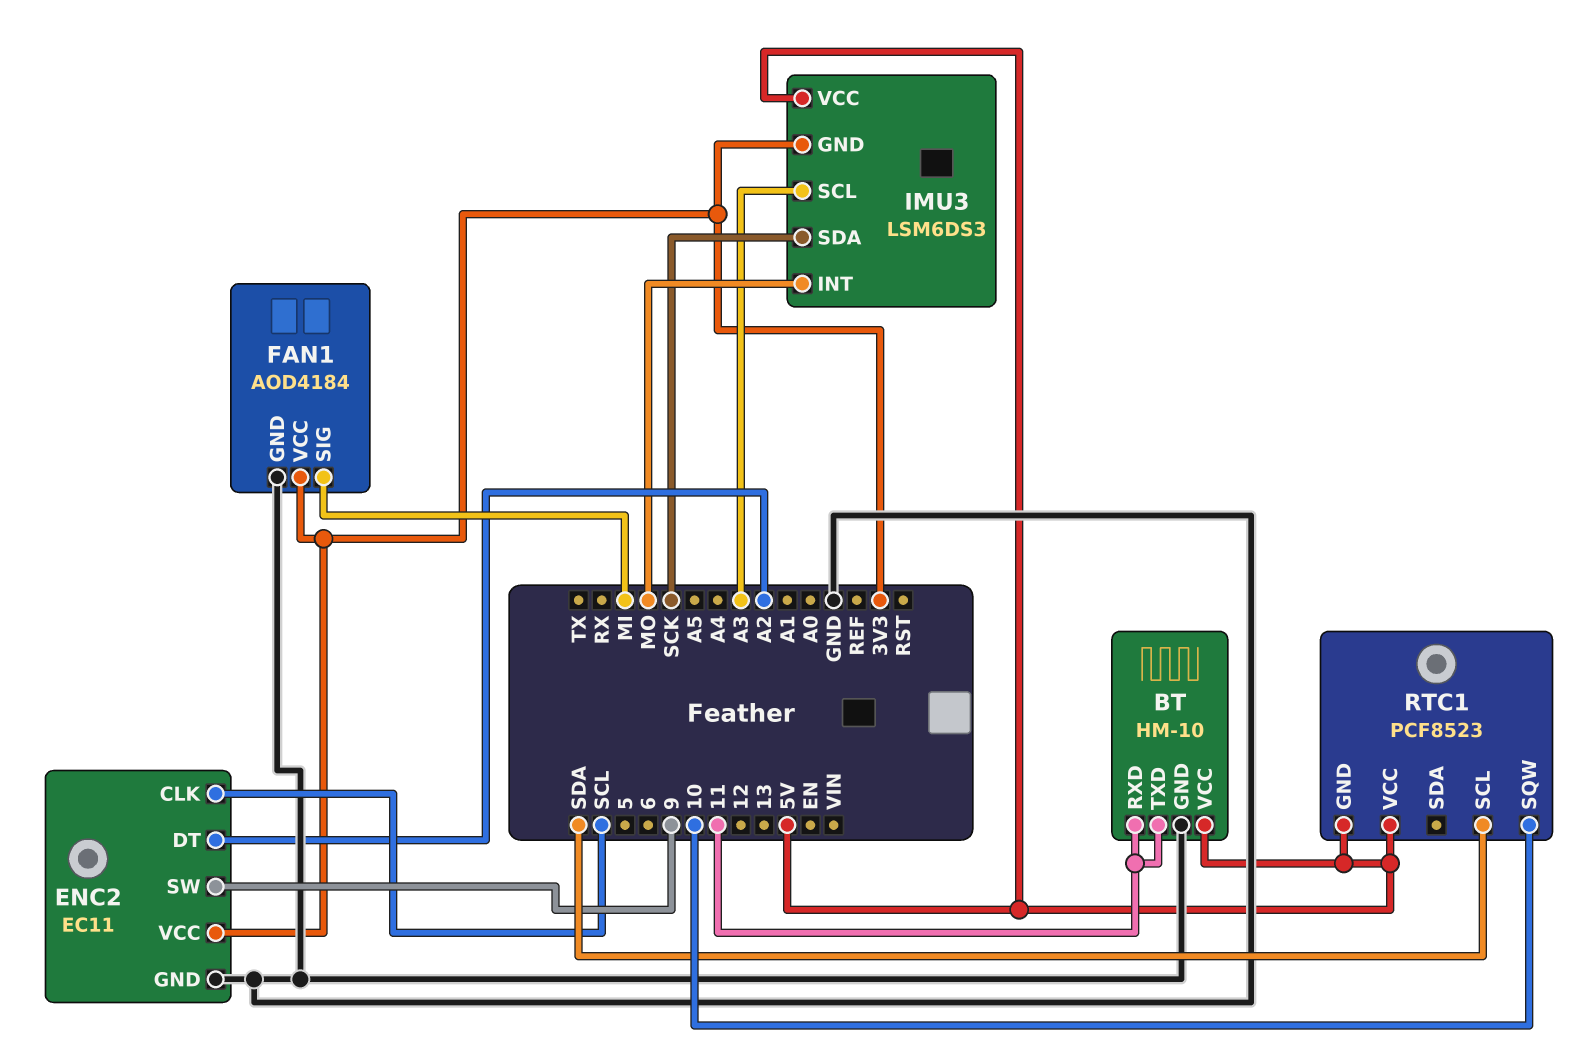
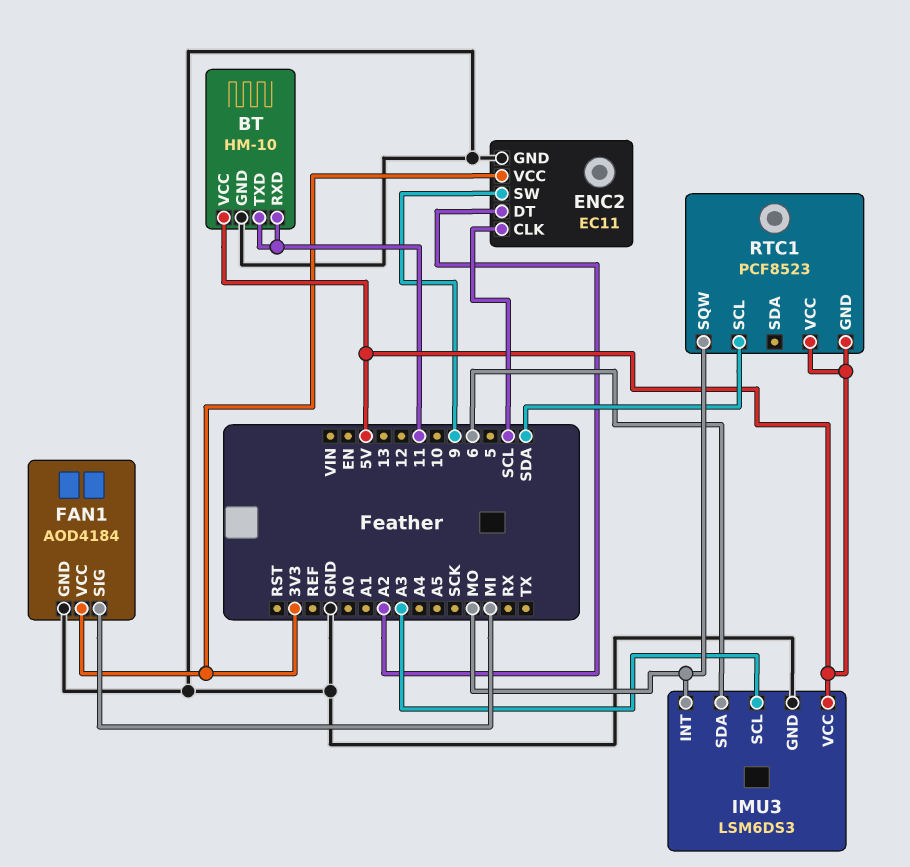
IMU3 pin GND: 3V3 -> GND
IMU3 pin SDA: SCK -> 6
RTC1 pin SQW: 10 -> MO

